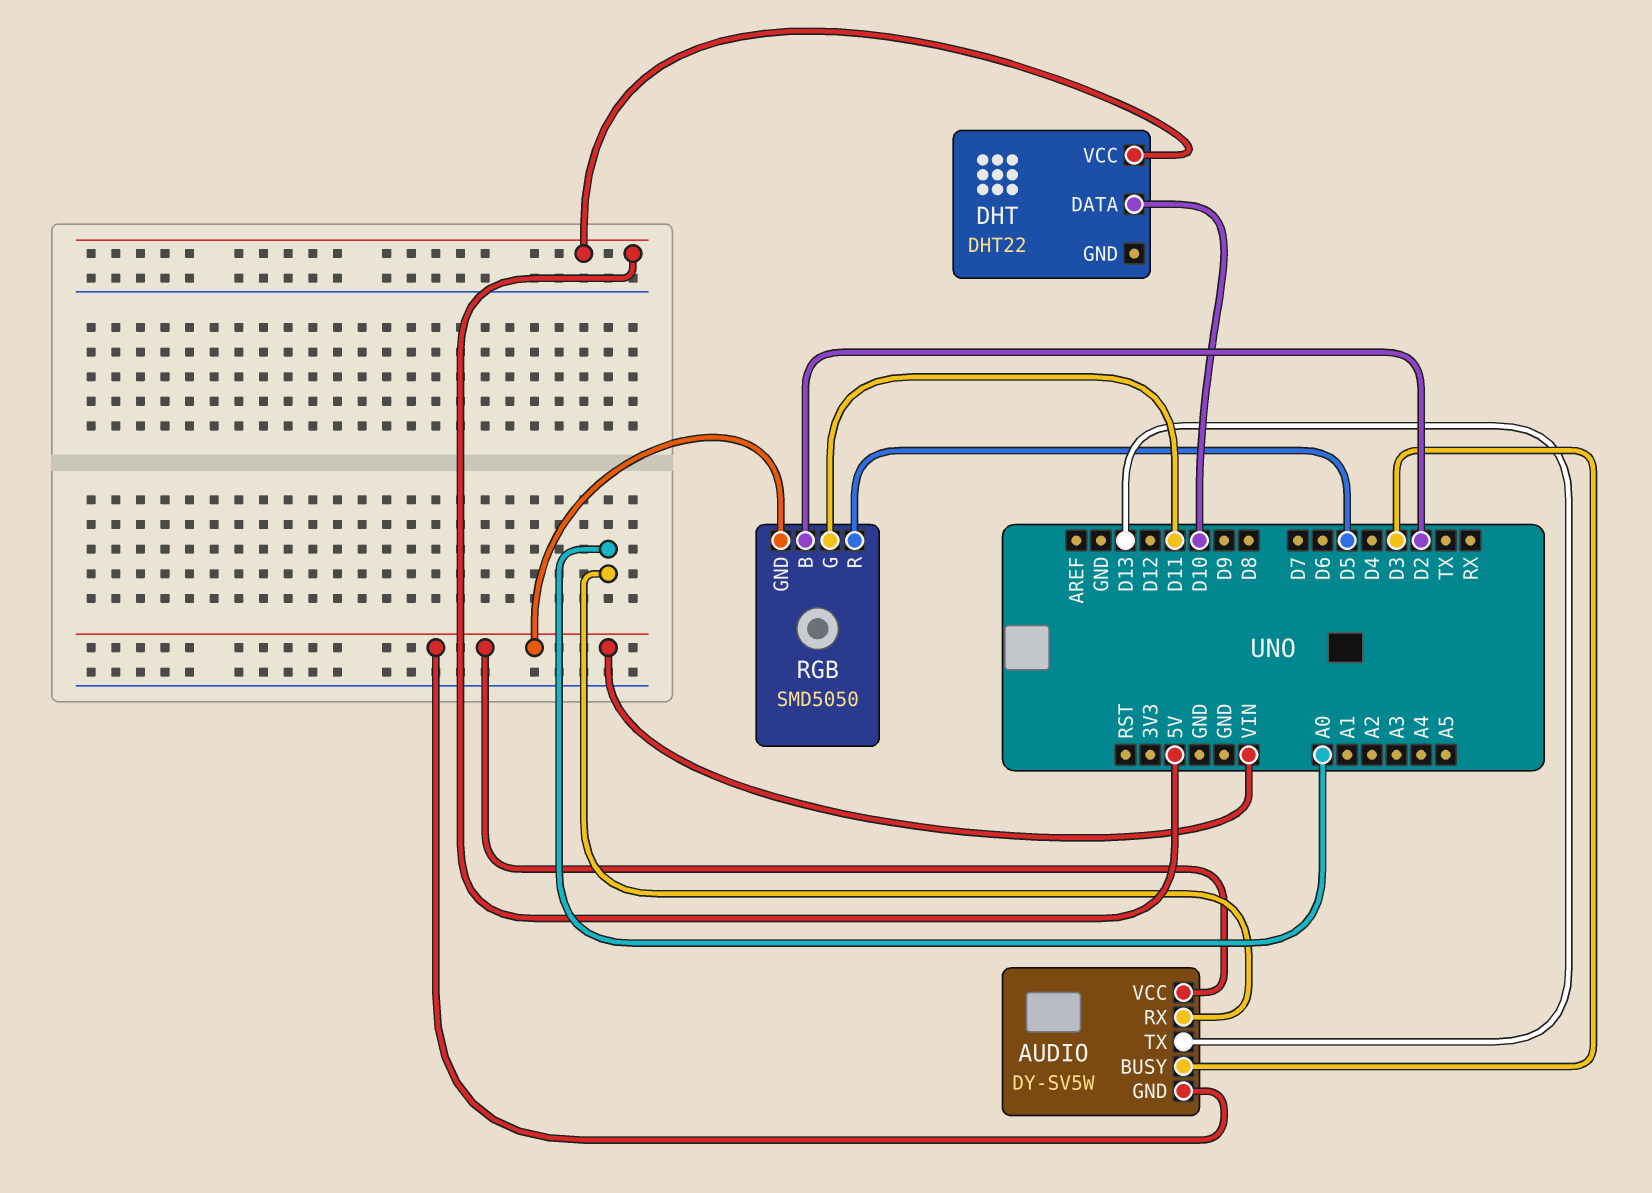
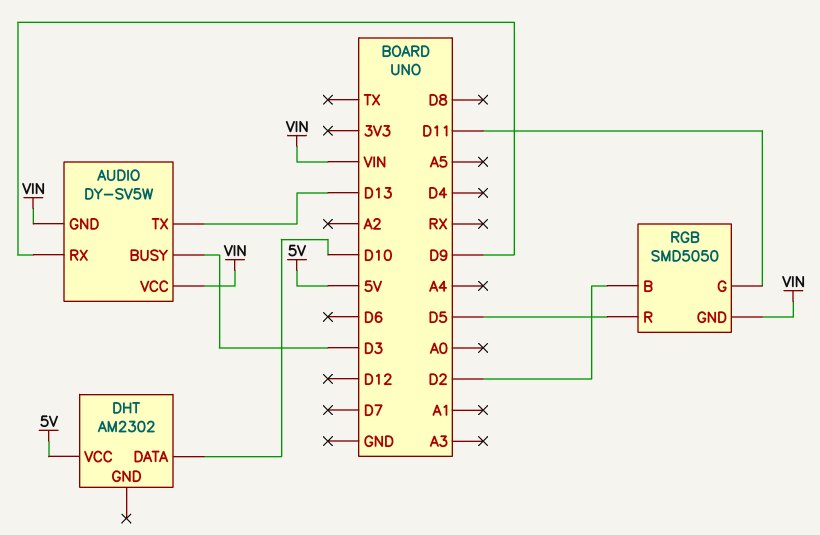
AUDIO pin RX: A0 -> D9
DHT: DHT22 -> AM2302

